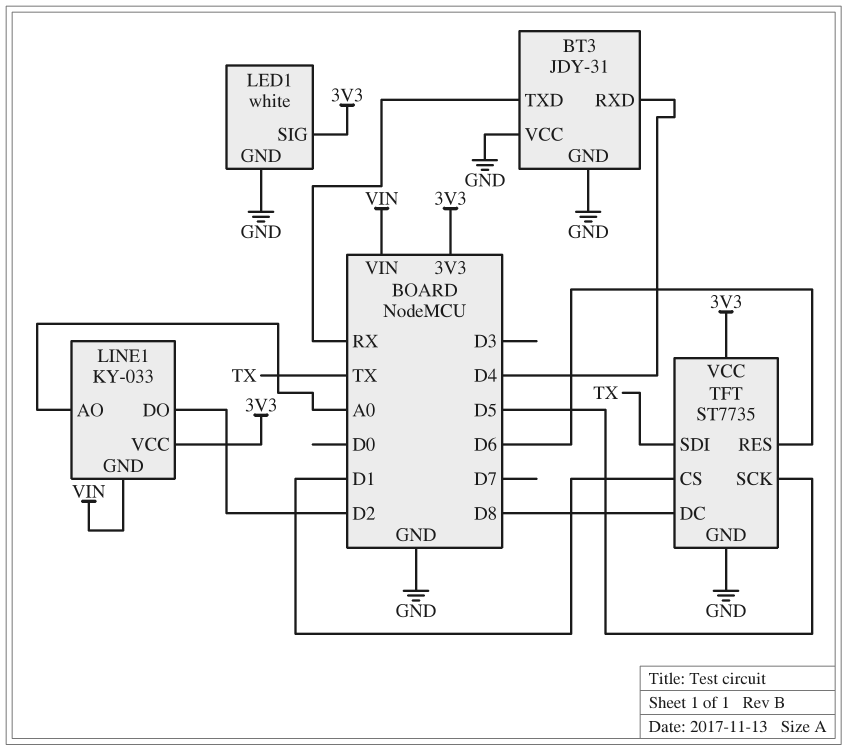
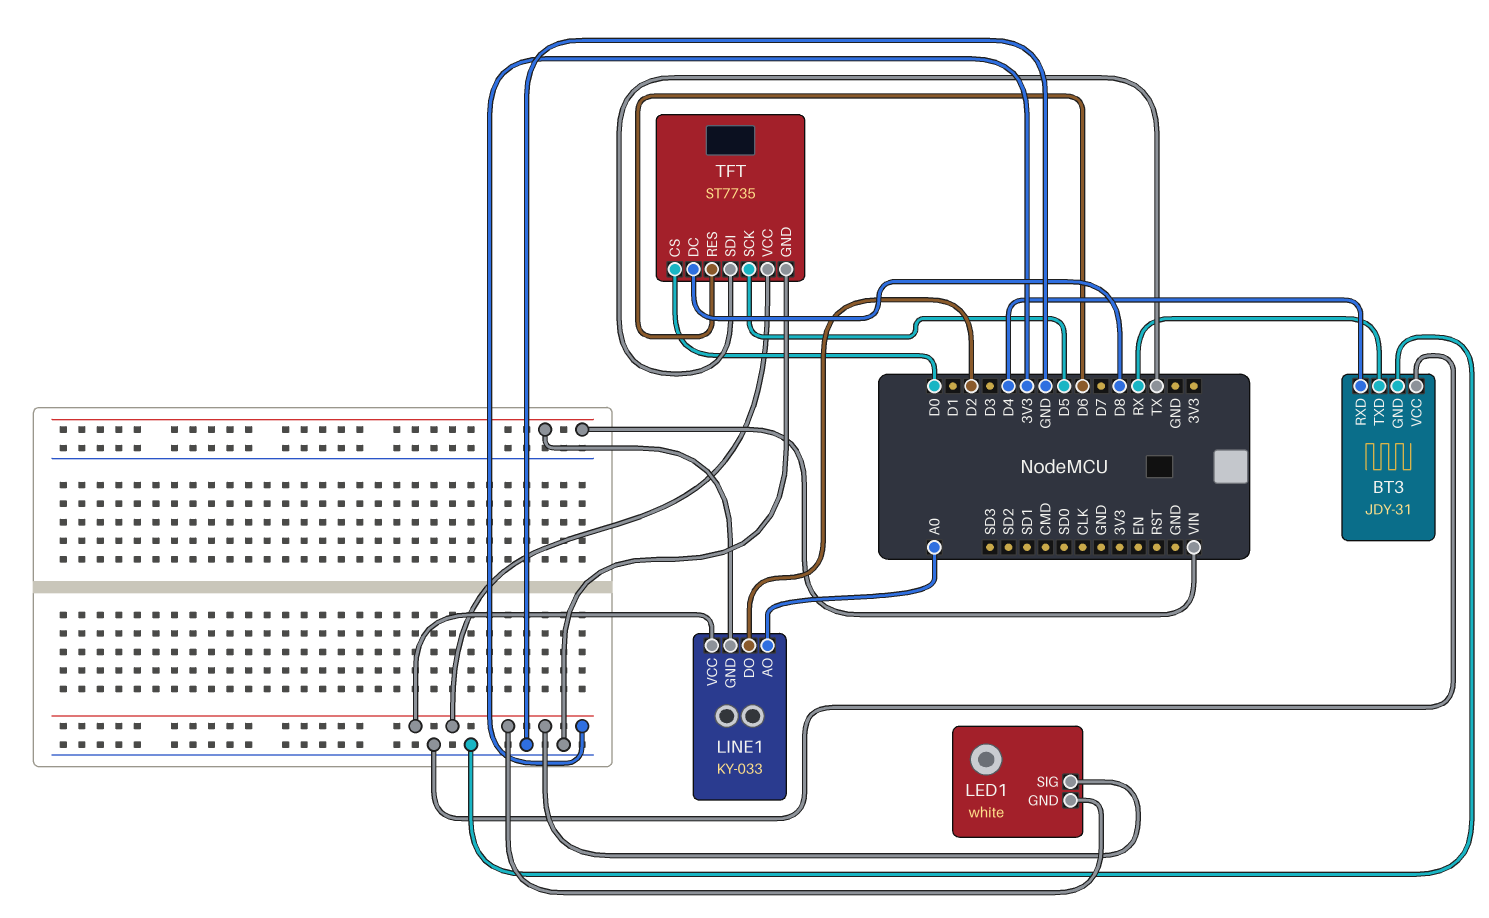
LED1 pin GND: GND -> 3V3
TFT pin CS: D1 -> D0

